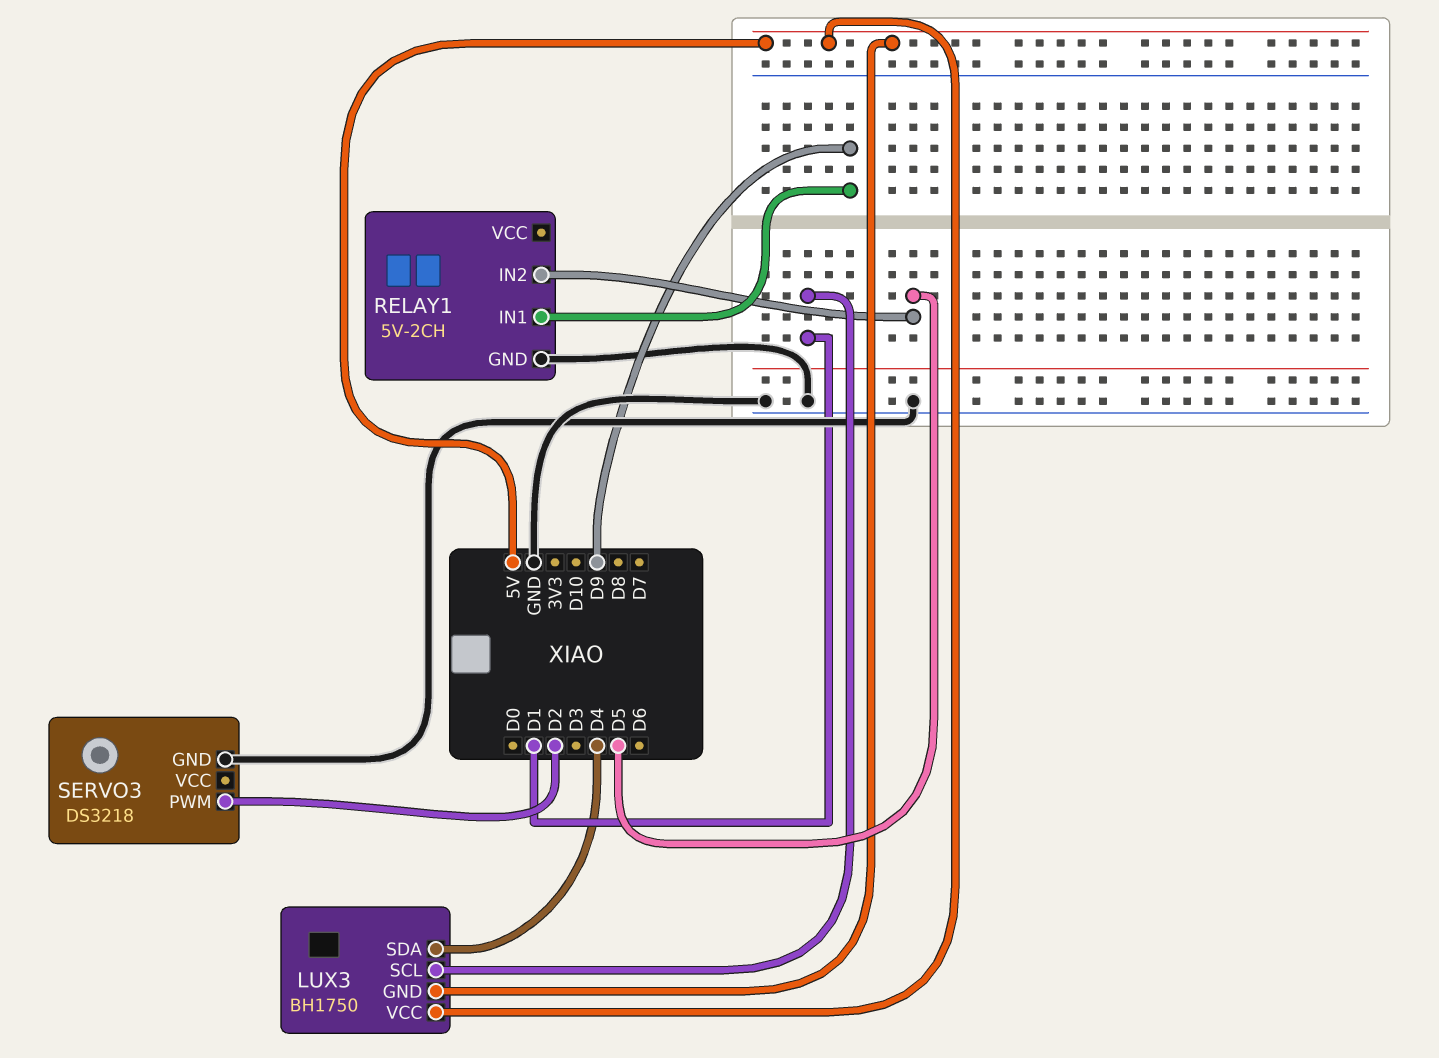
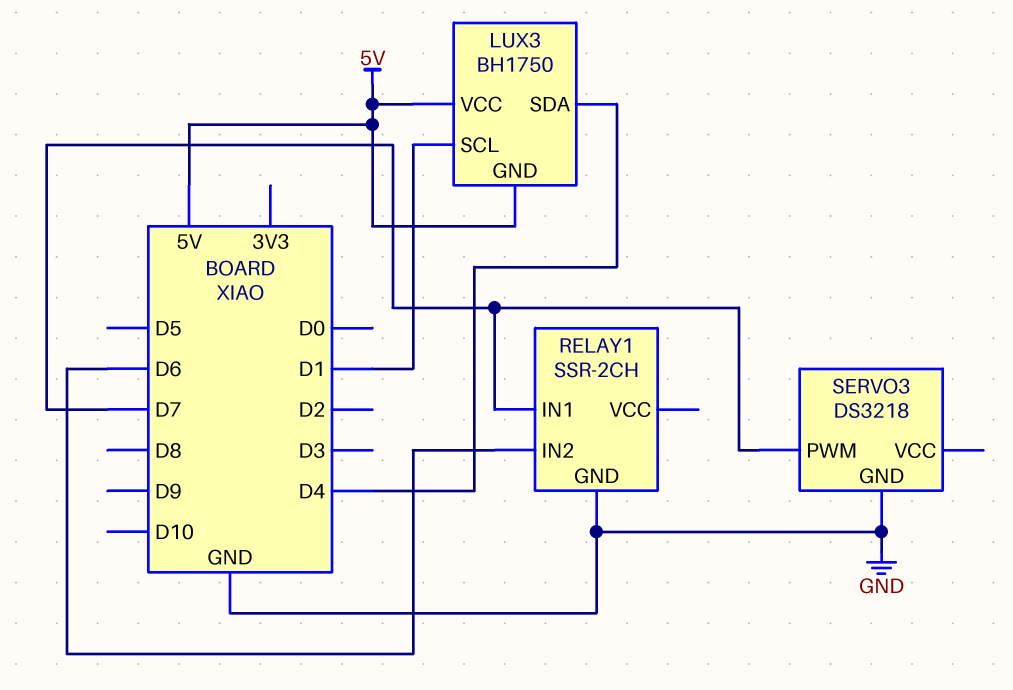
RELAY1: 5V-2CH -> SSR-2CH
RELAY1 pin IN1: D9 -> D7
RELAY1 pin IN2: D5 -> D6
SERVO3 pin PWM: D2 -> D7

